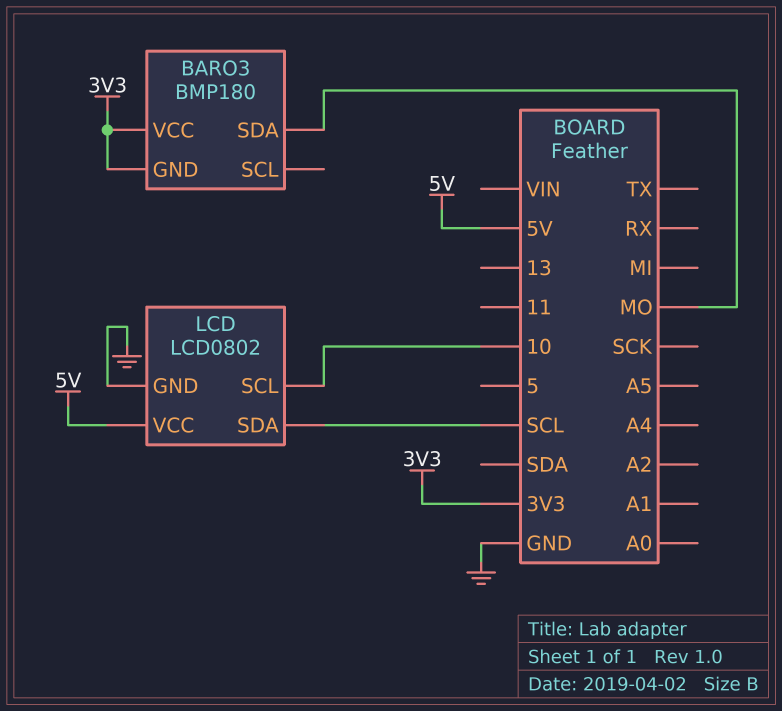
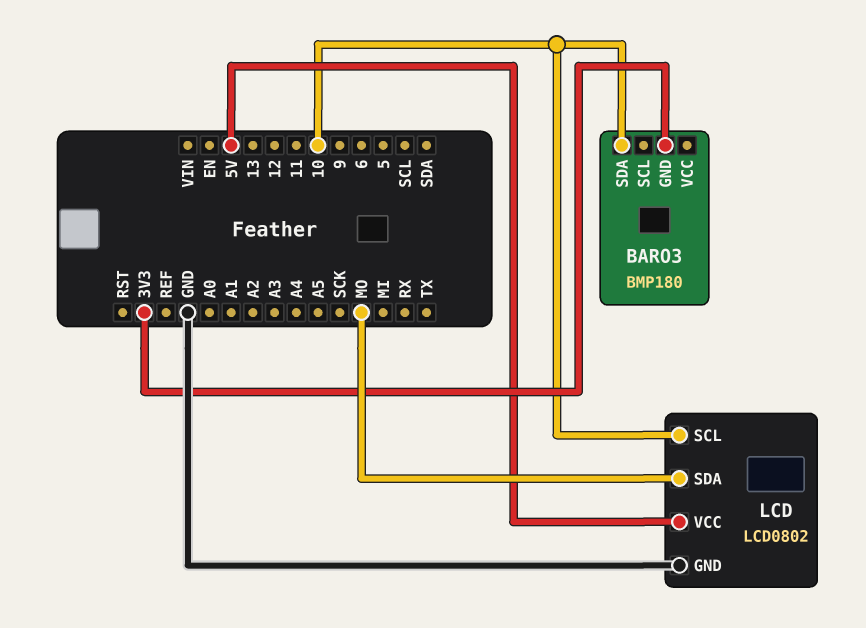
BARO3 pin SDA: MO -> 10
BARO3 pin VCC: 3V3 -> none
LCD pin SDA: SCL -> MO

